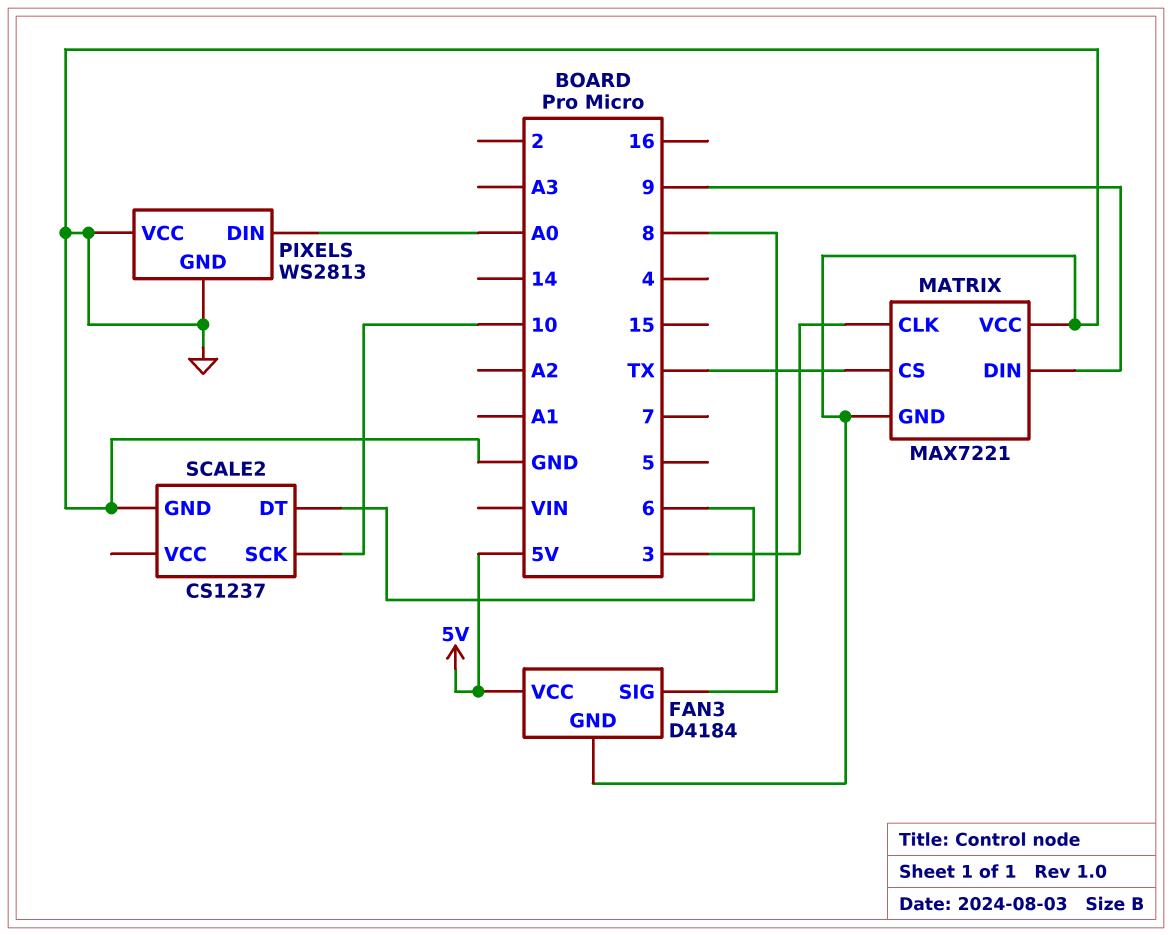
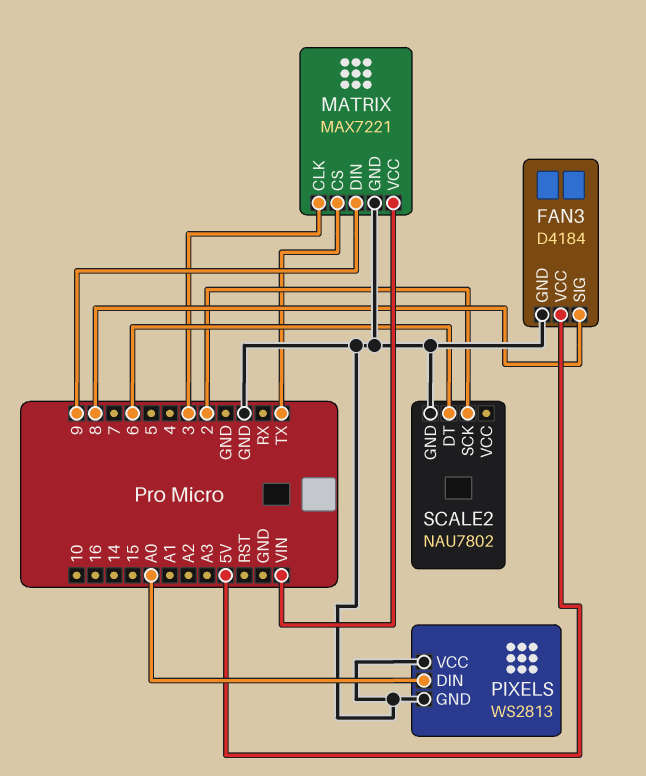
MATRIX pin VCC: GND -> VIN
SCALE2: CS1237 -> NAU7802
SCALE2 pin SCK: 10 -> 2

